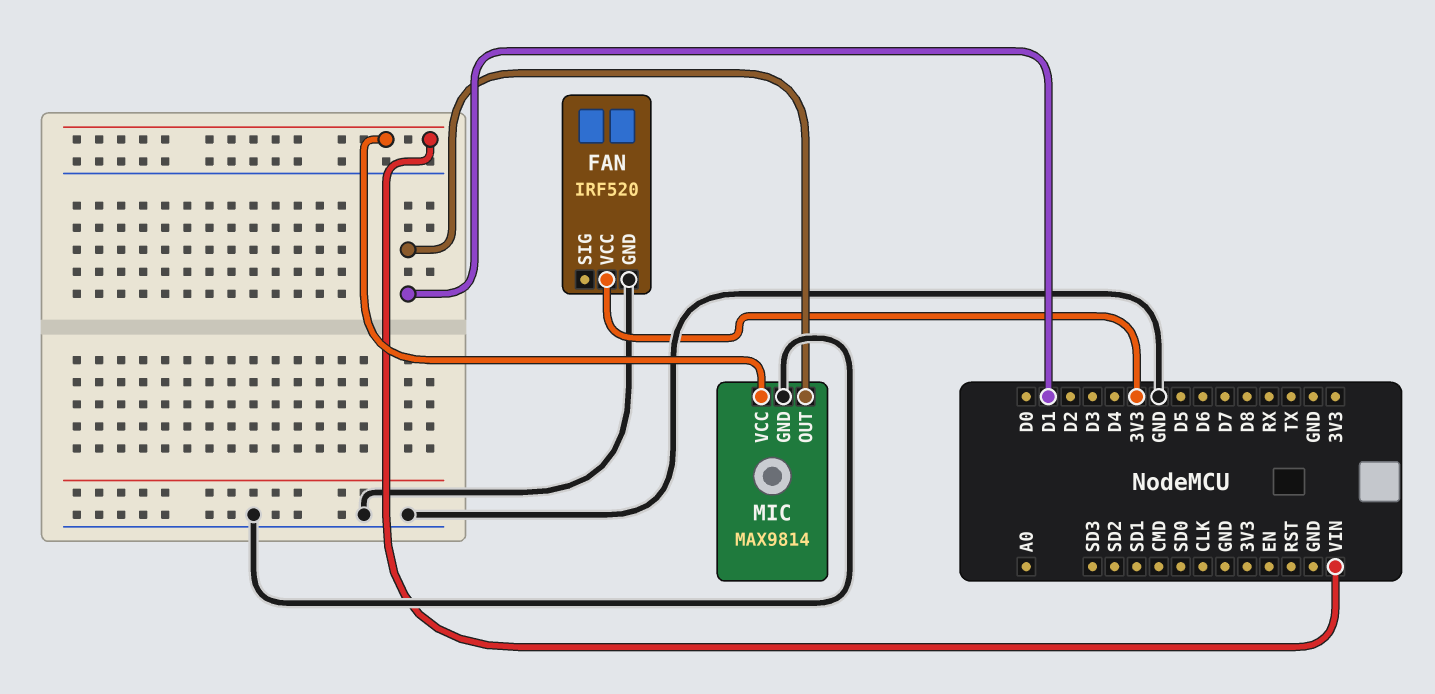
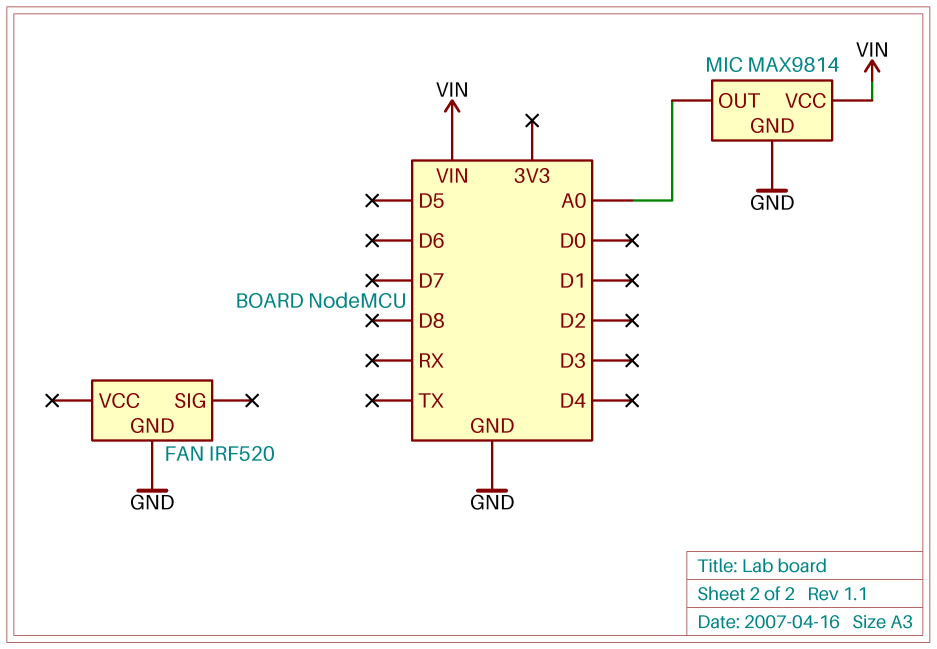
FAN pin VCC: 3V3 -> none
MIC pin OUT: D1 -> A0

